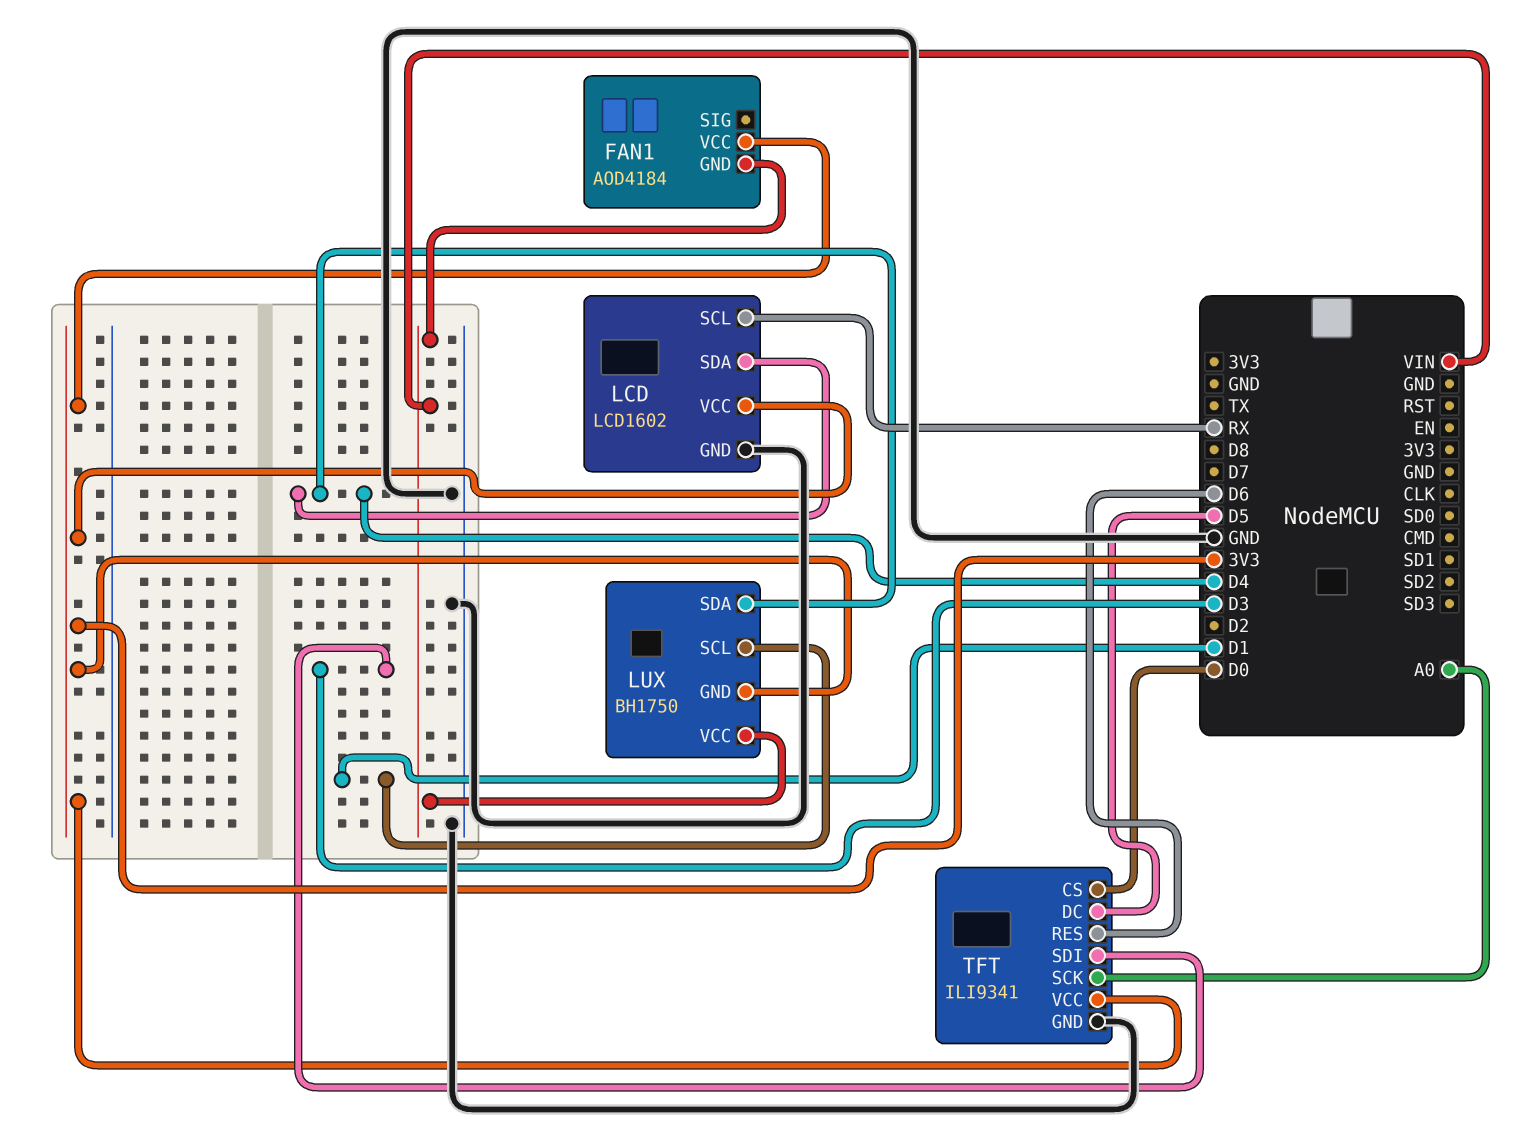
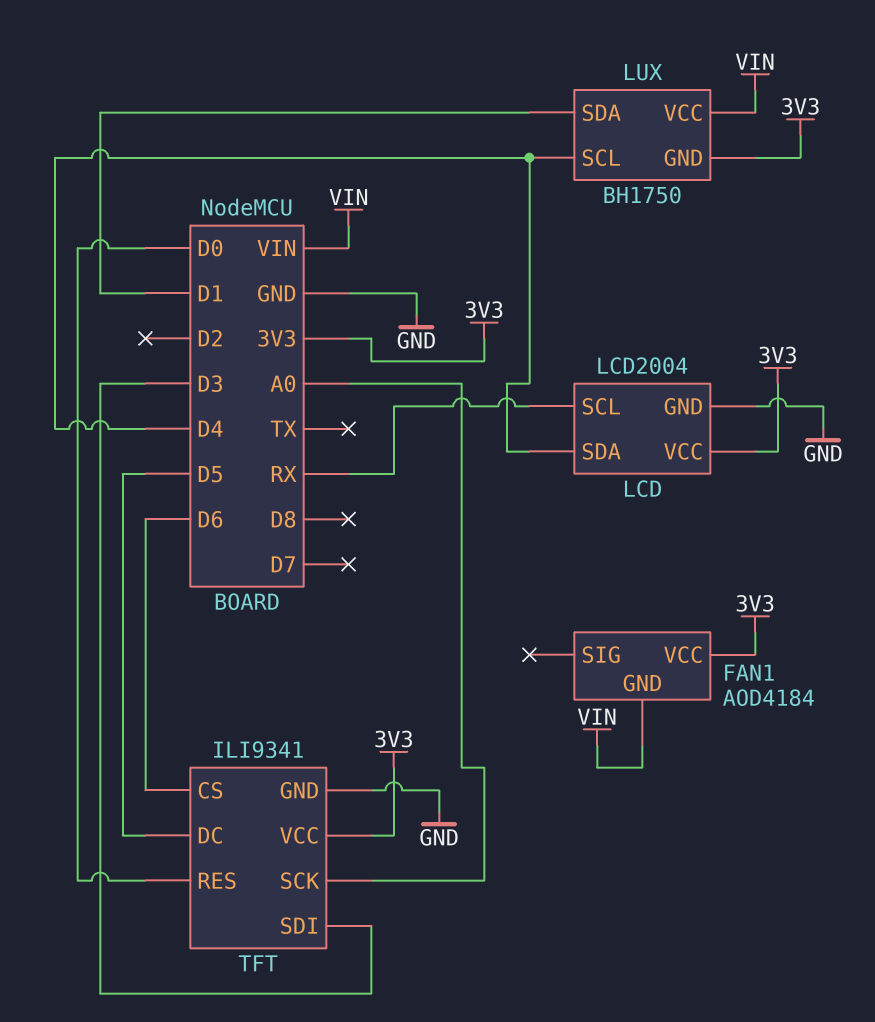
LCD: LCD1602 -> LCD2004
LUX pin SCL: D1 -> D4
LUX pin SDA: D4 -> D1
TFT pin CS: D0 -> D6
TFT pin RES: D6 -> D0

